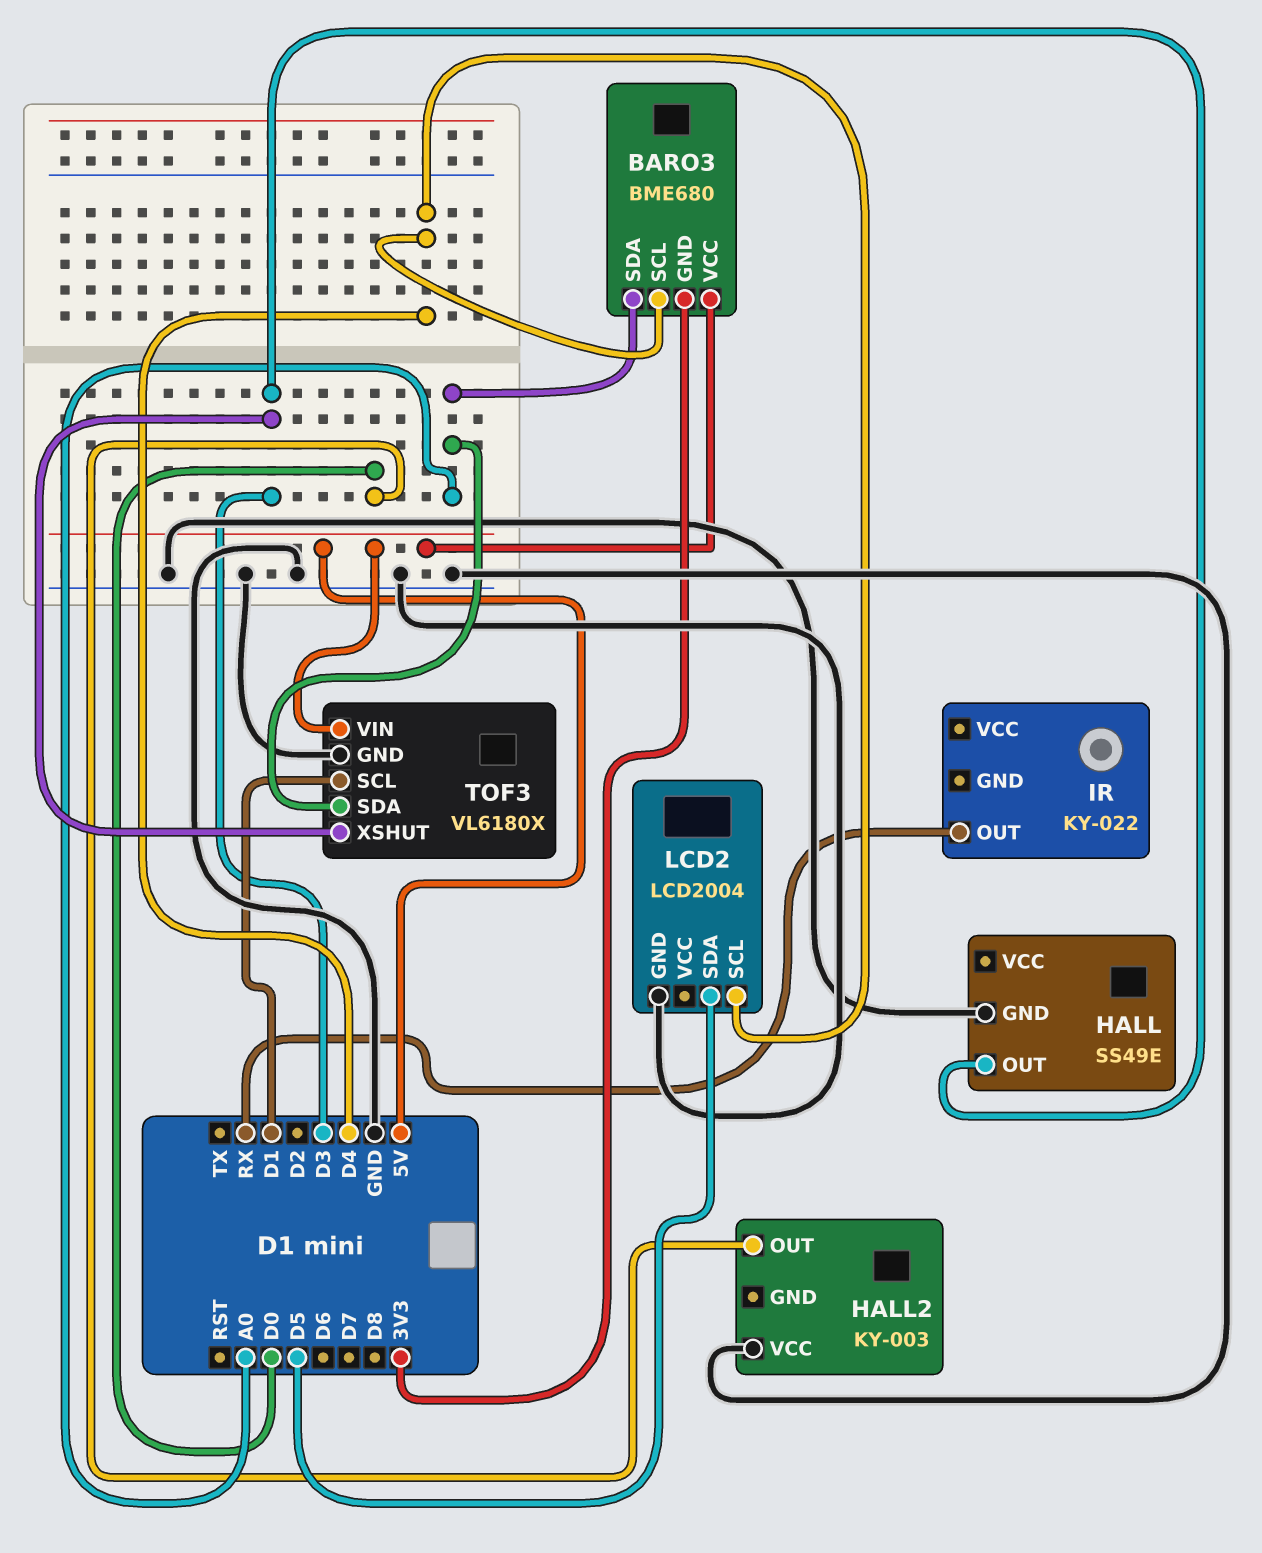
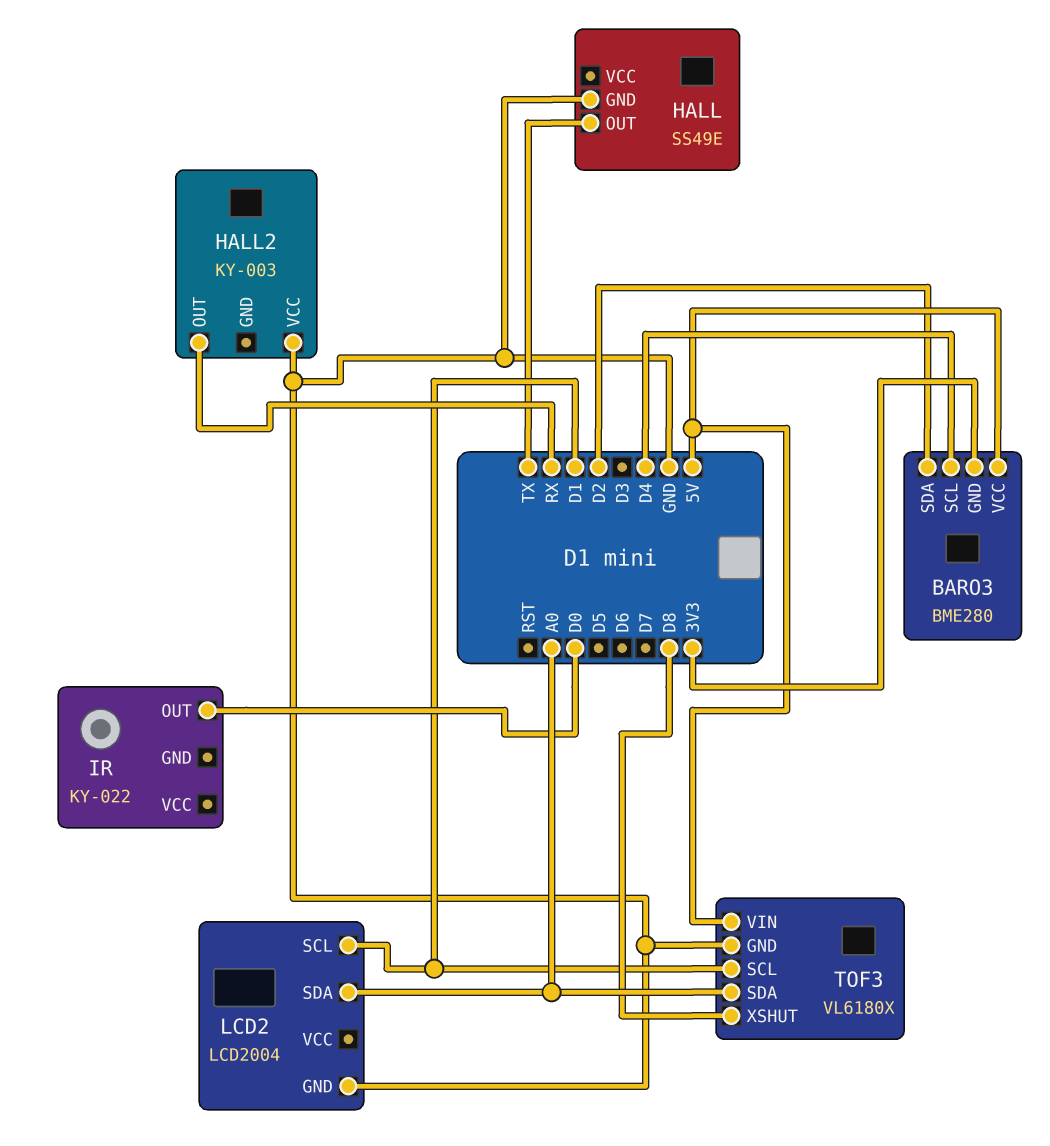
BARO3: BME680 -> BME280
BARO3 pin SDA: A0 -> D2
HALL pin OUT: D3 -> TX
HALL2 pin OUT: D0 -> RX
IR pin OUT: RX -> D0
LCD2 pin SCL: D4 -> D1
LCD2 pin SDA: D5 -> A0
TOF3 pin XSHUT: D3 -> D8

